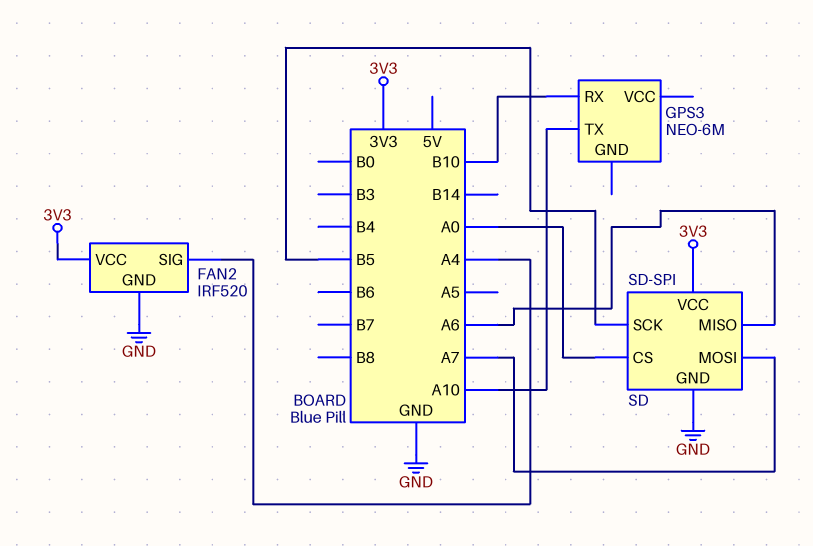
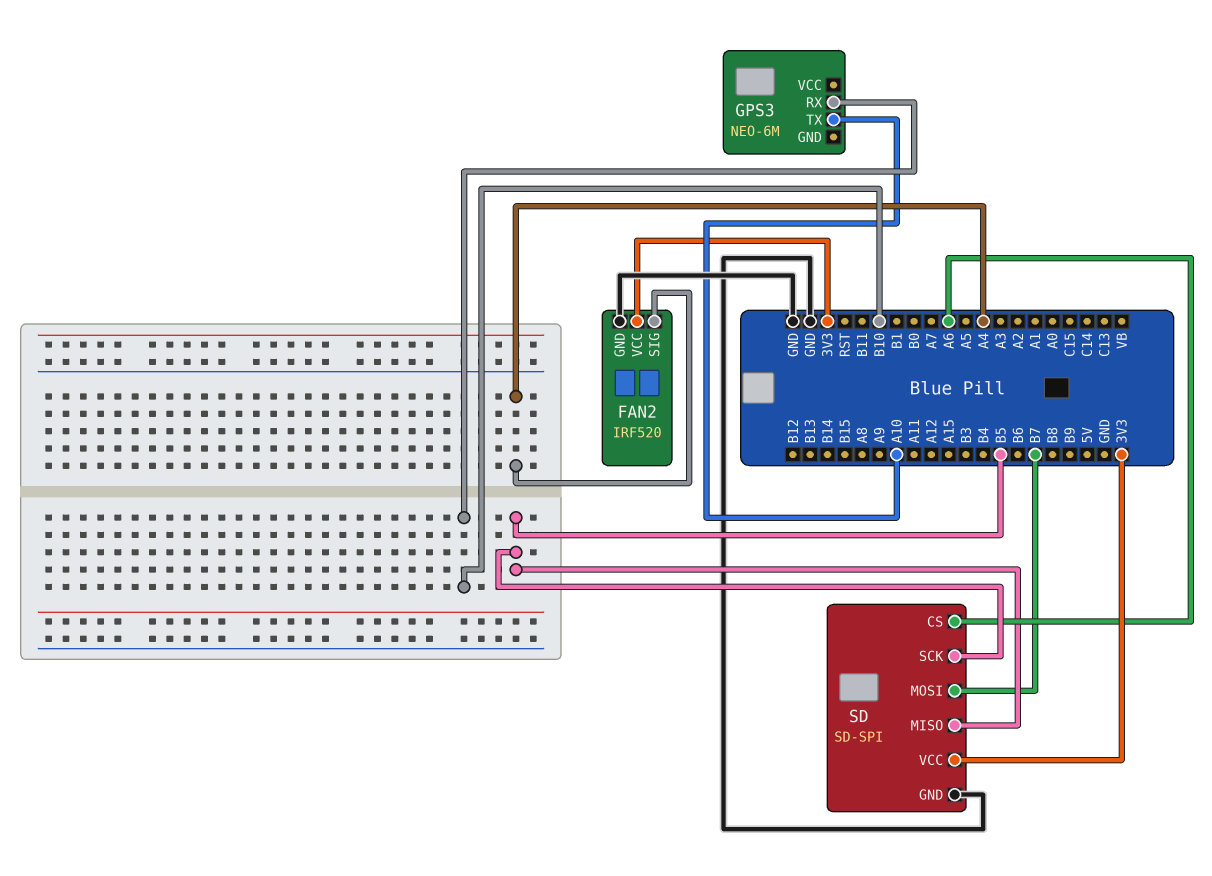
SD pin CS: A0 -> A6
SD pin MISO: A6 -> B5
SD pin MOSI: A7 -> B7

